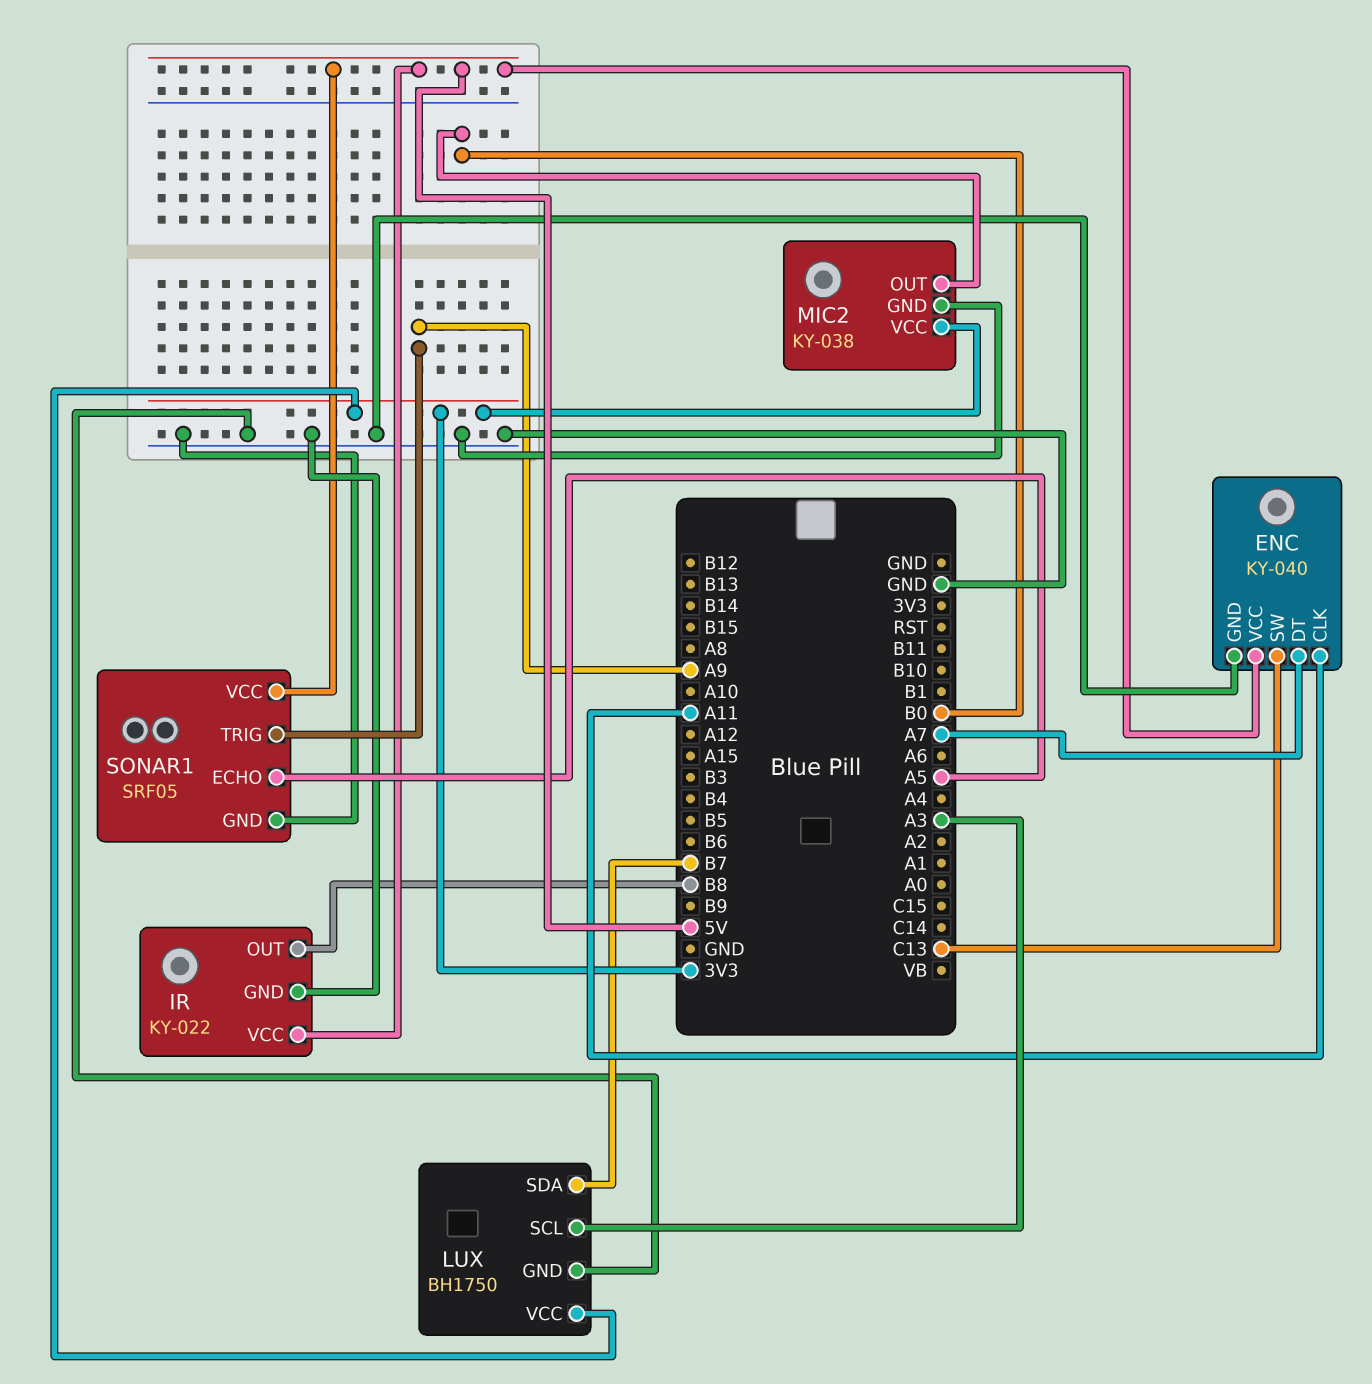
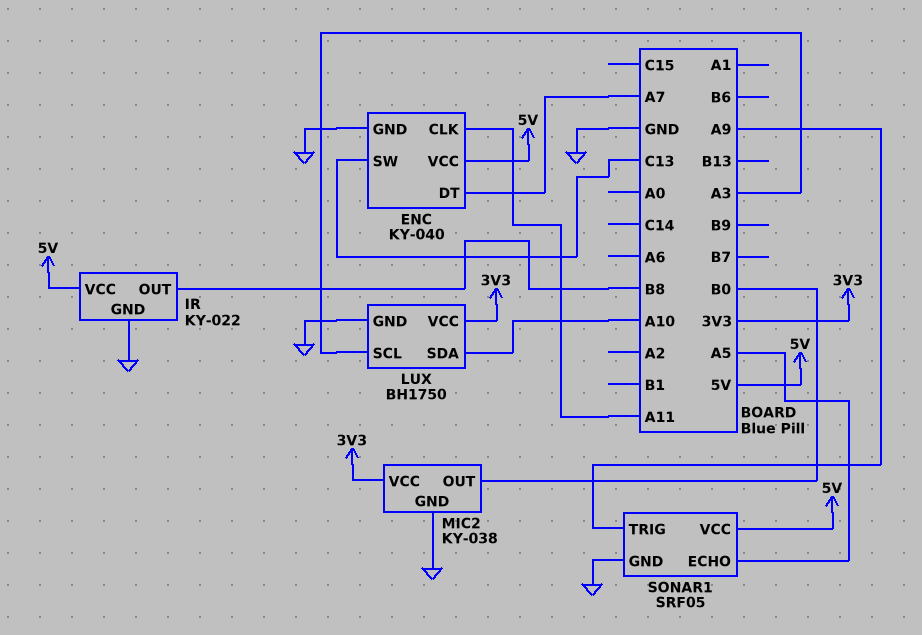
LUX pin SDA: B7 -> A10

